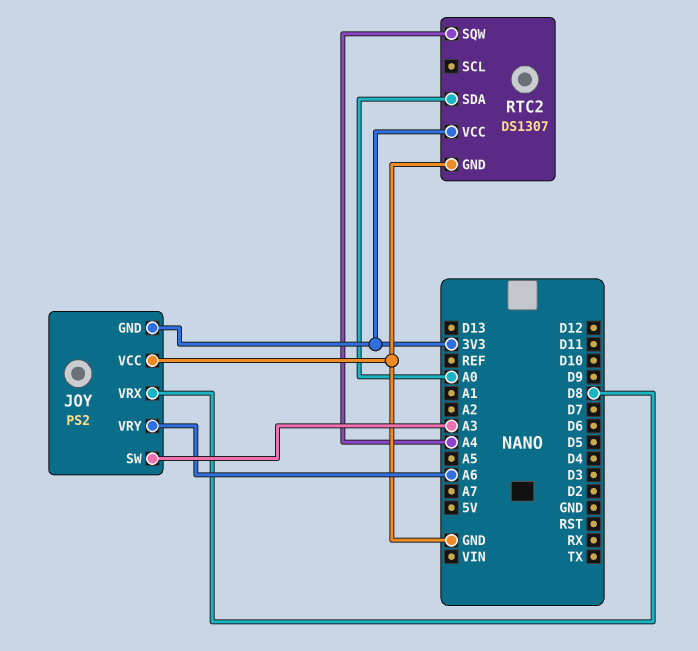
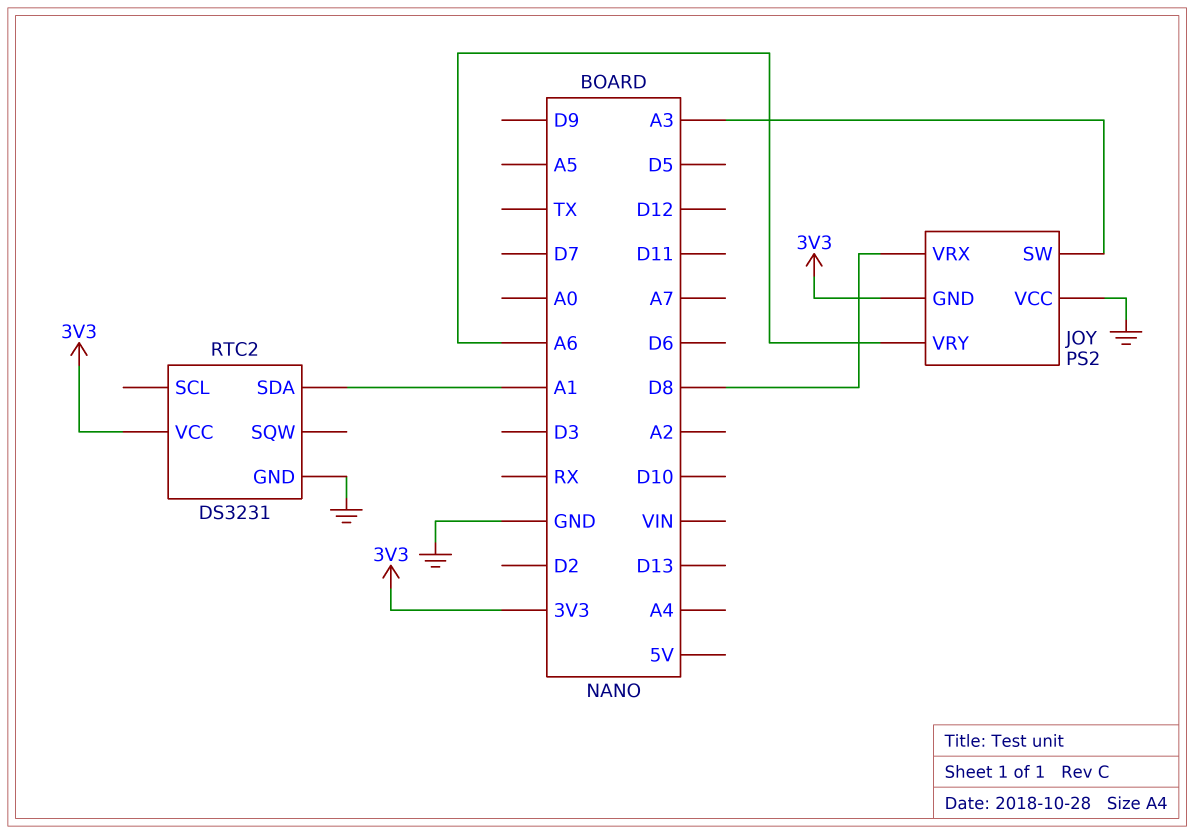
RTC2: DS1307 -> DS3231
RTC2 pin SDA: A0 -> A1
RTC2 pin SQW: A4 -> none

